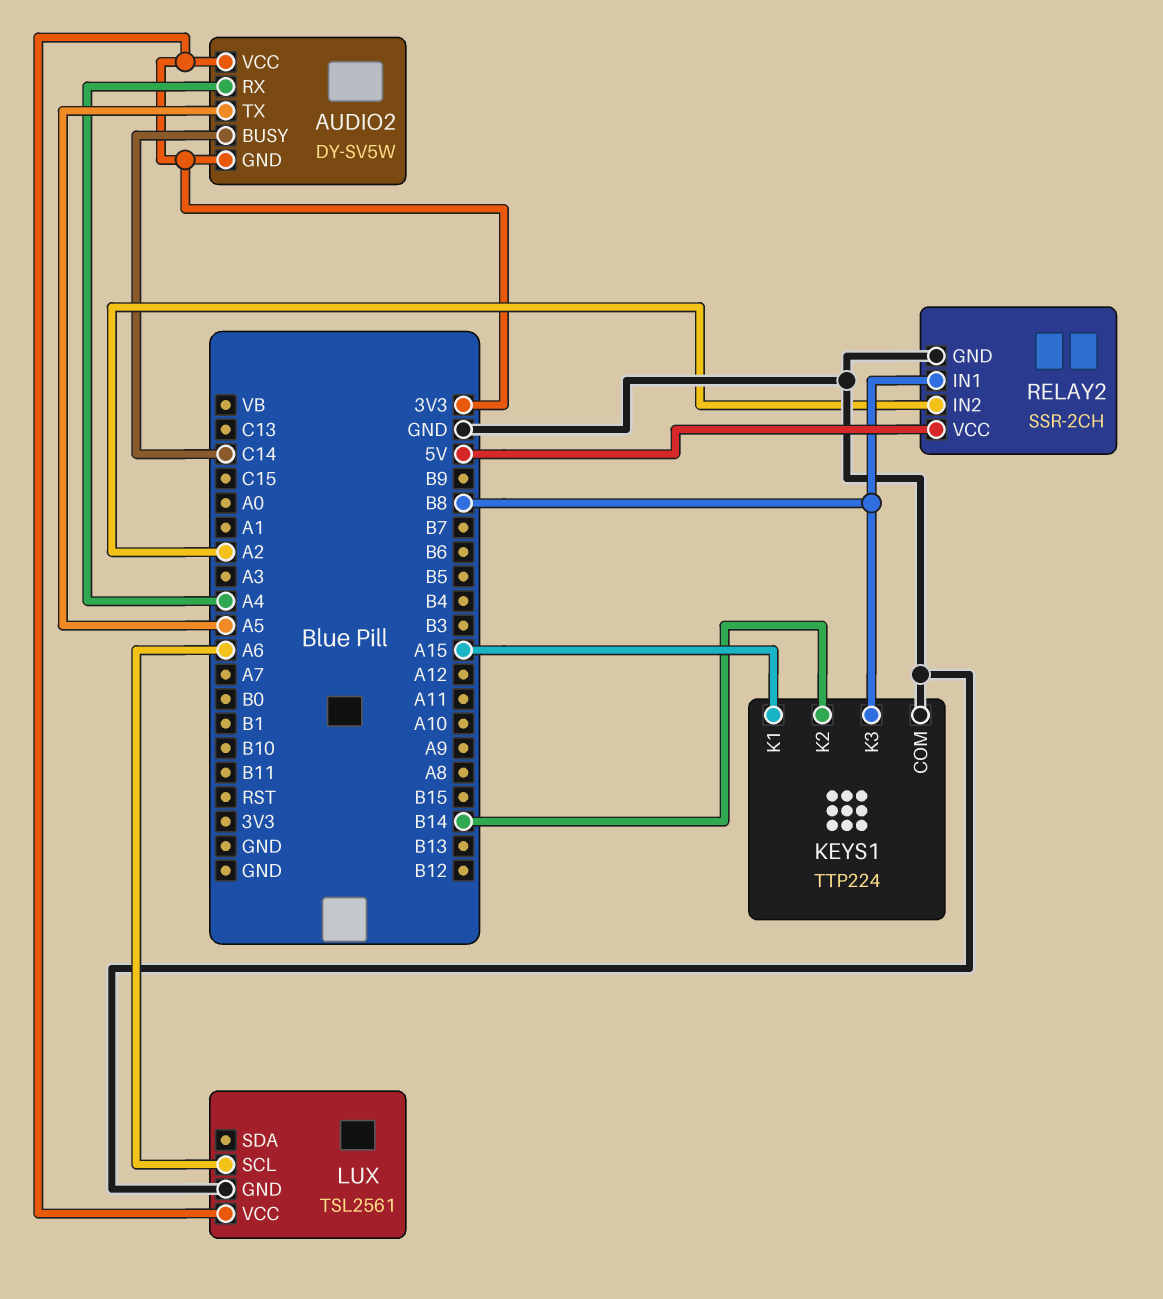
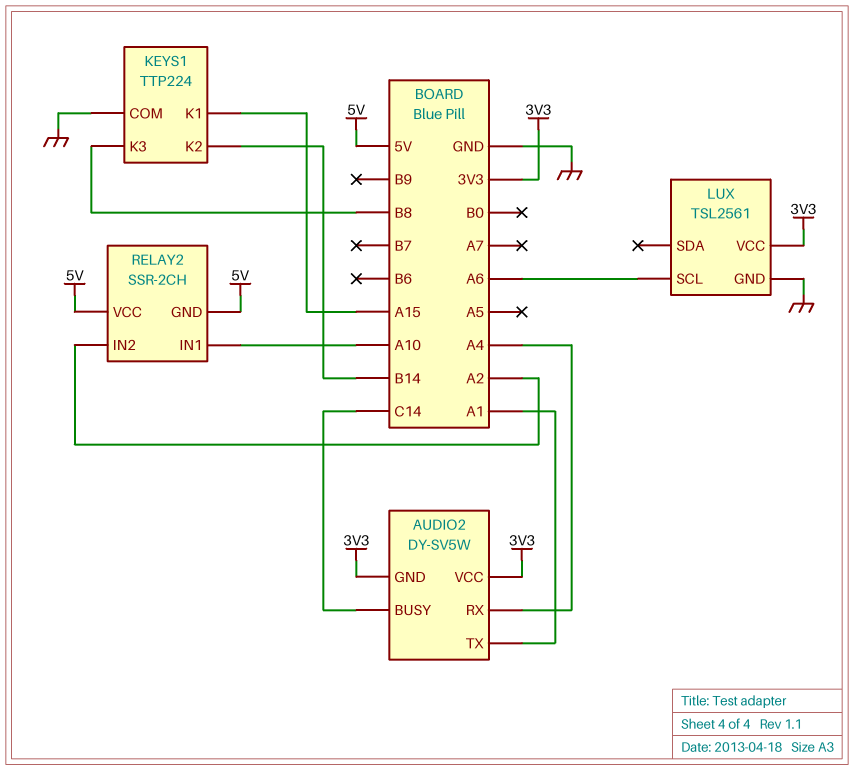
AUDIO2 pin TX: A5 -> A1
RELAY2 pin GND: GND -> 5V
RELAY2 pin IN1: B8 -> A10

